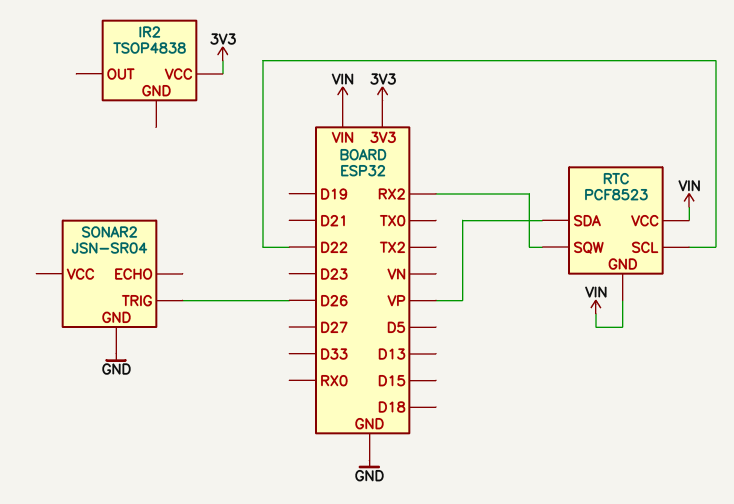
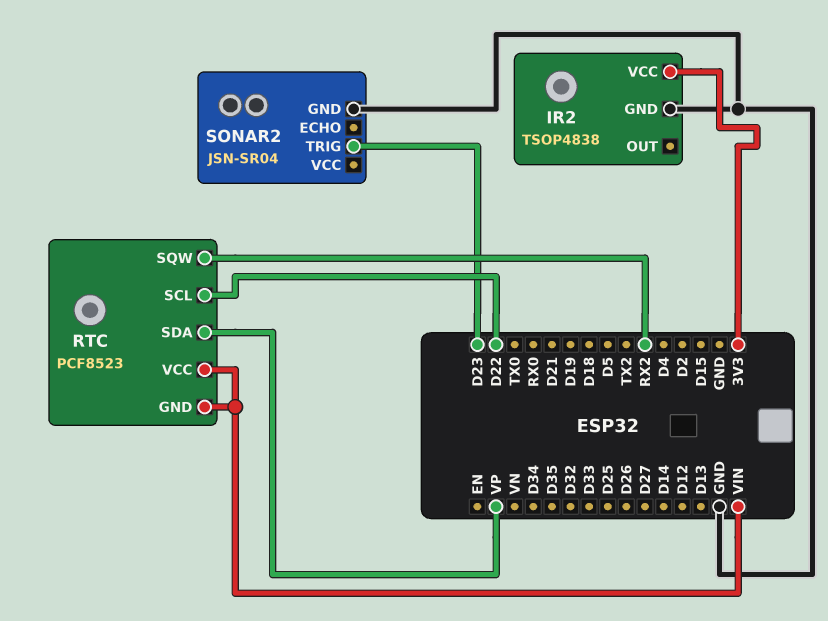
IR2 pin GND: none -> GND
SONAR2 pin TRIG: D26 -> D23

